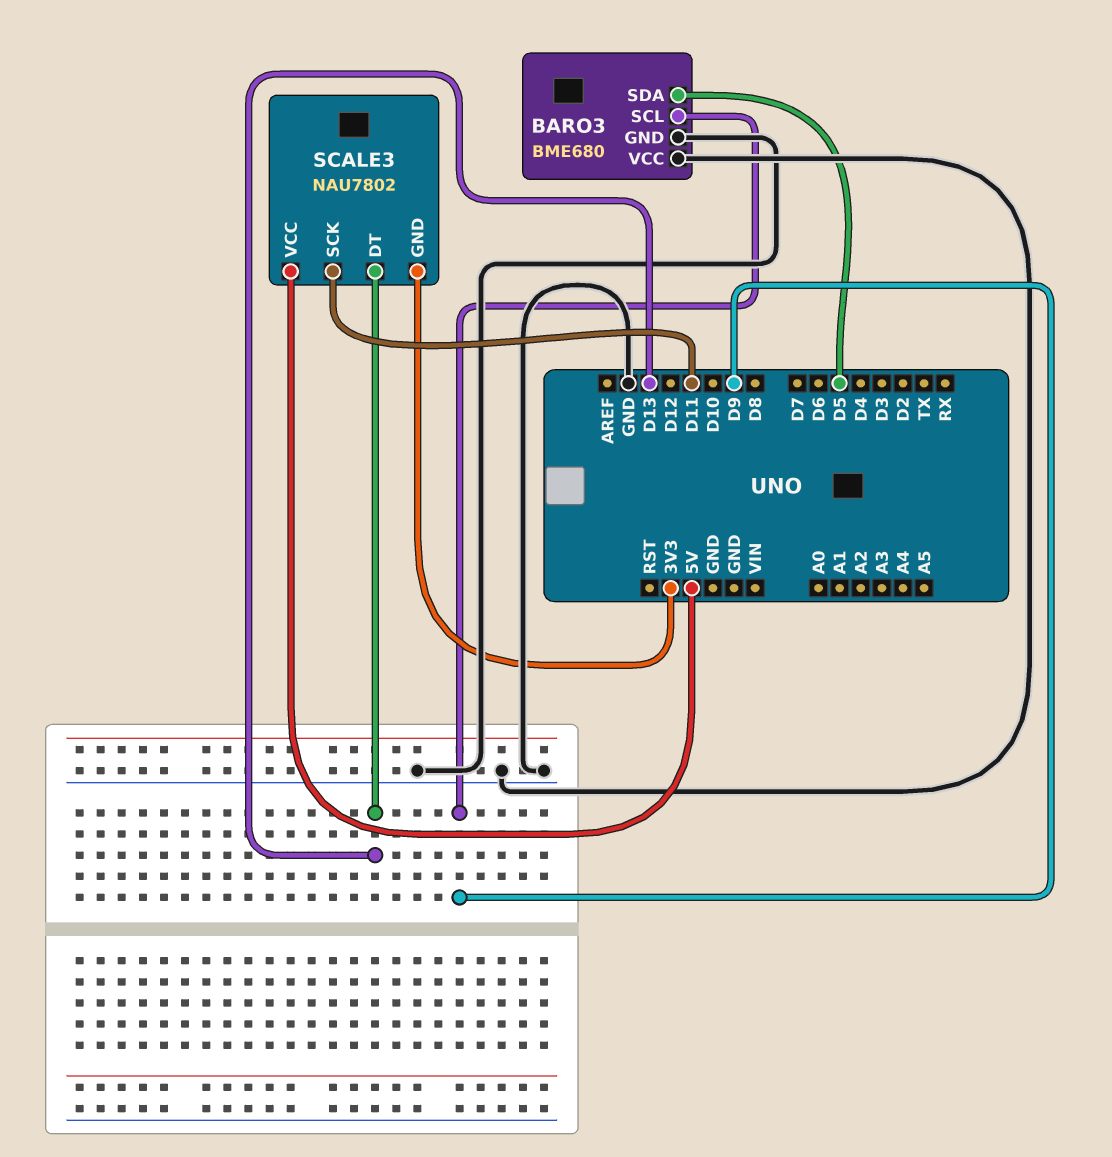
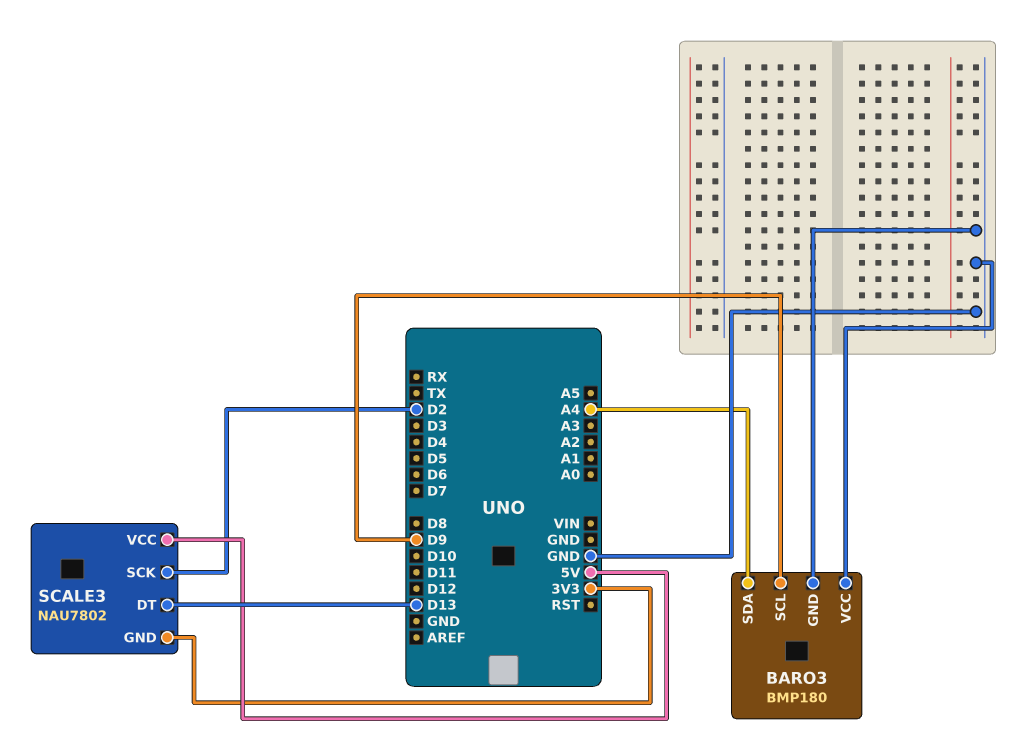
BARO3: BME680 -> BMP180
BARO3 pin SDA: D5 -> A4
SCALE3 pin SCK: D11 -> D2

